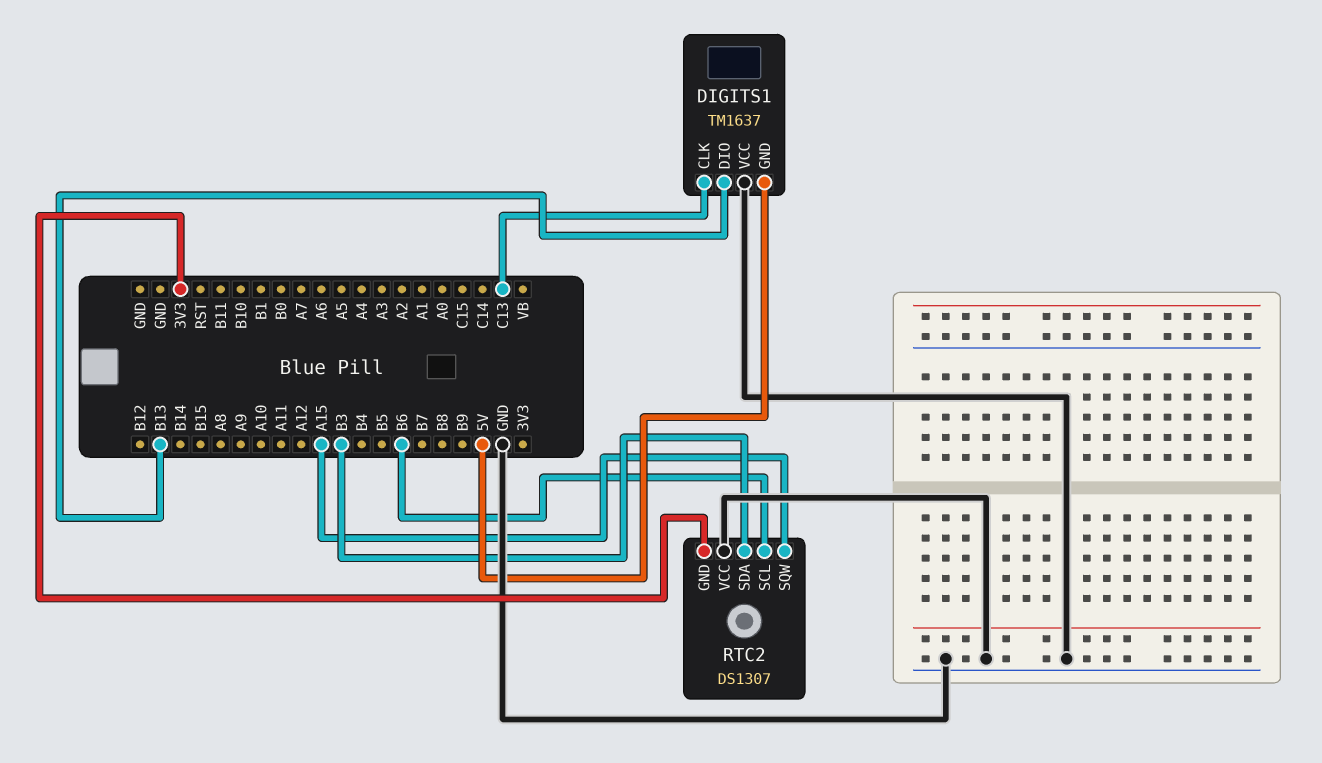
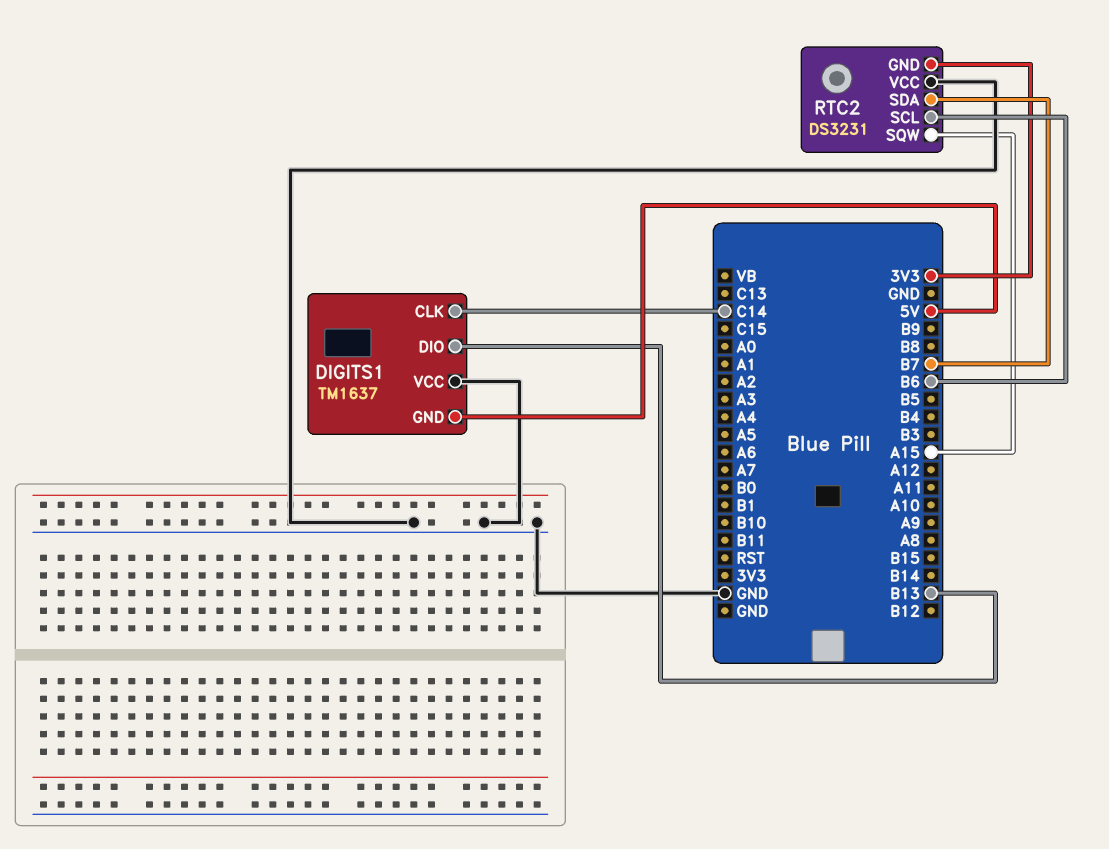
DIGITS1 pin CLK: C13 -> C14
RTC2: DS1307 -> DS3231
RTC2 pin SDA: B3 -> B7

